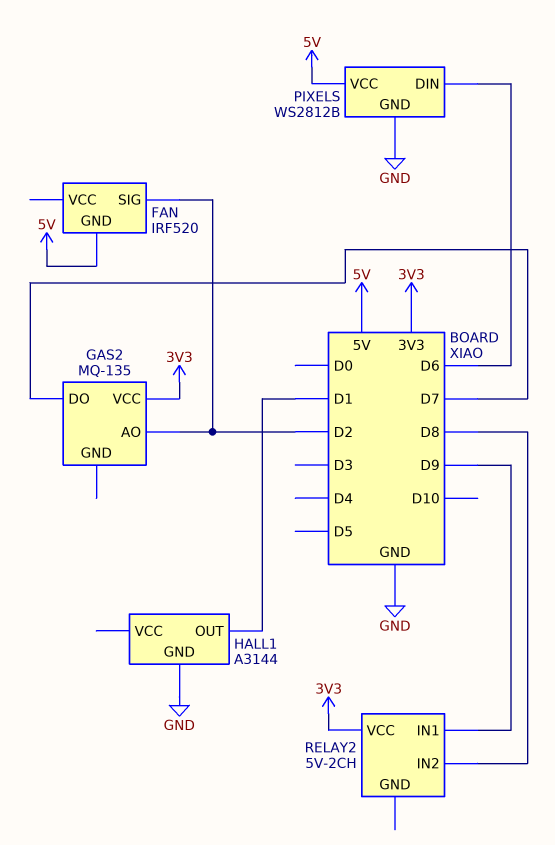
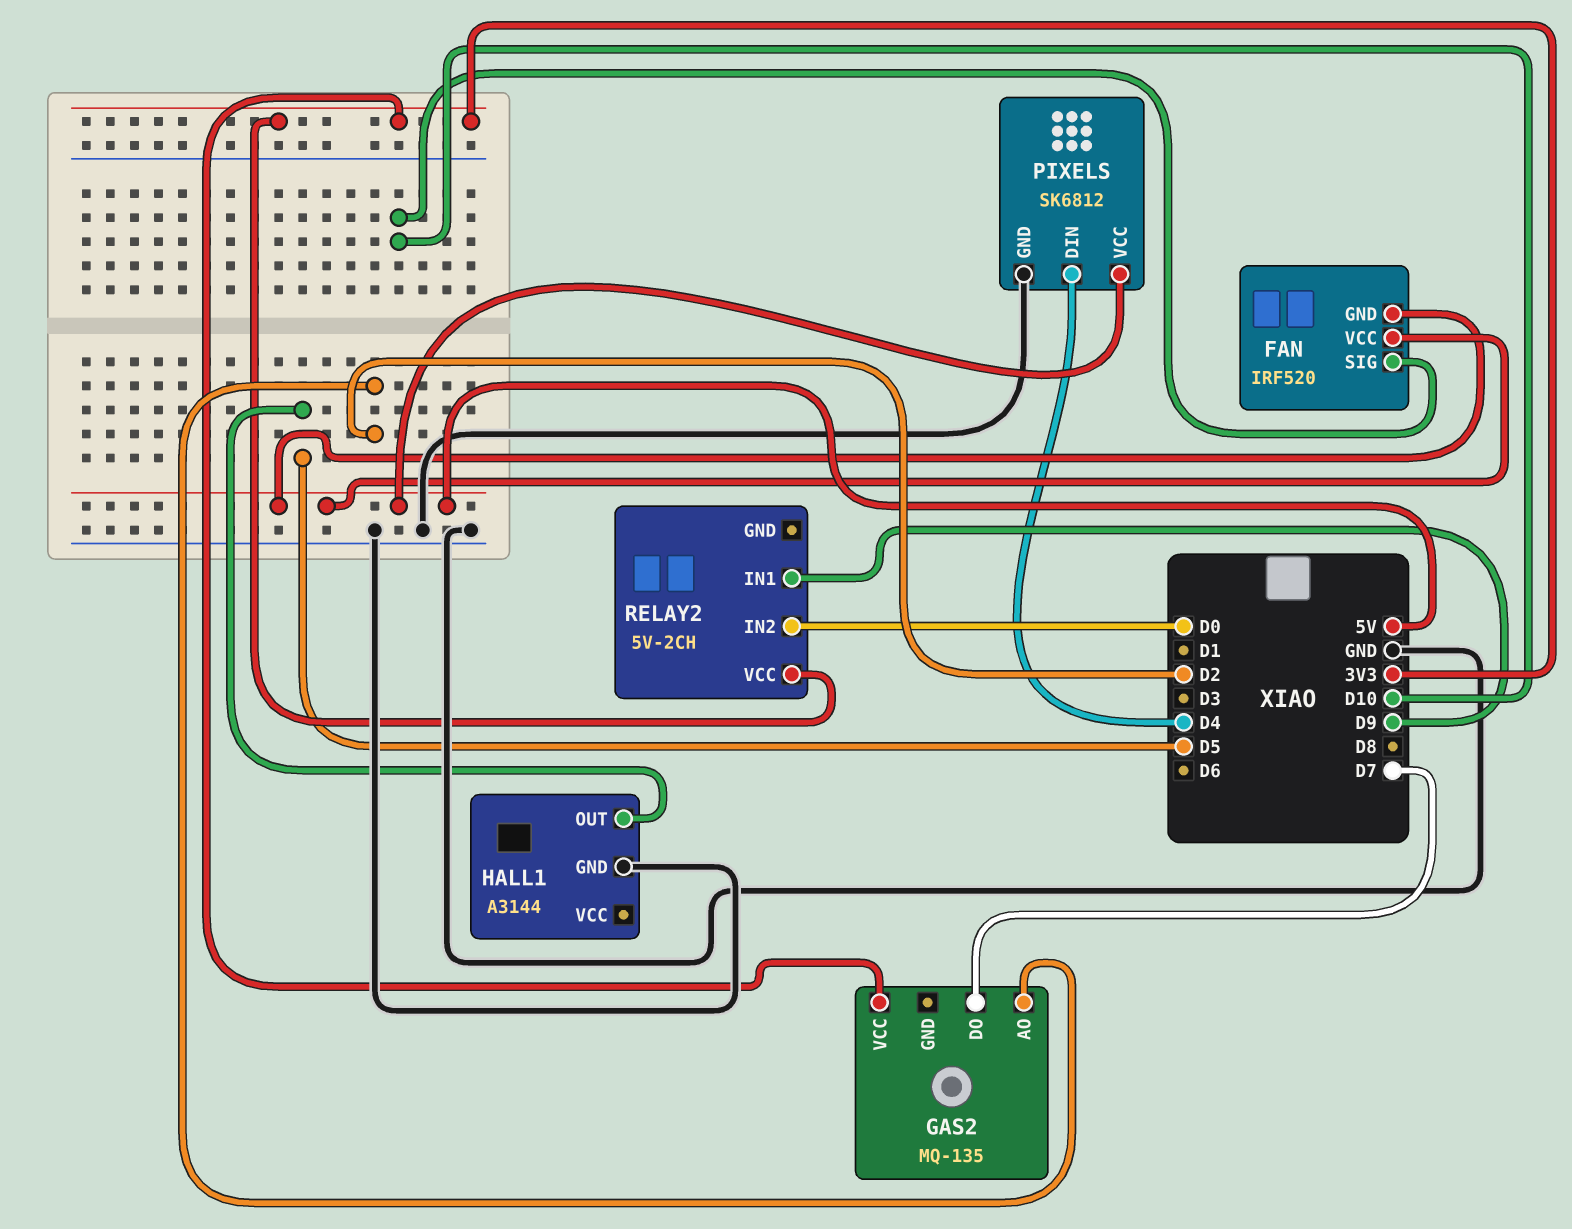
FAN pin SIG: D2 -> D10
FAN pin VCC: none -> 5V
HALL1 pin OUT: D1 -> D5
PIXELS: WS2812B -> SK6812
PIXELS pin DIN: D6 -> D4
RELAY2 pin IN2: D8 -> D0

